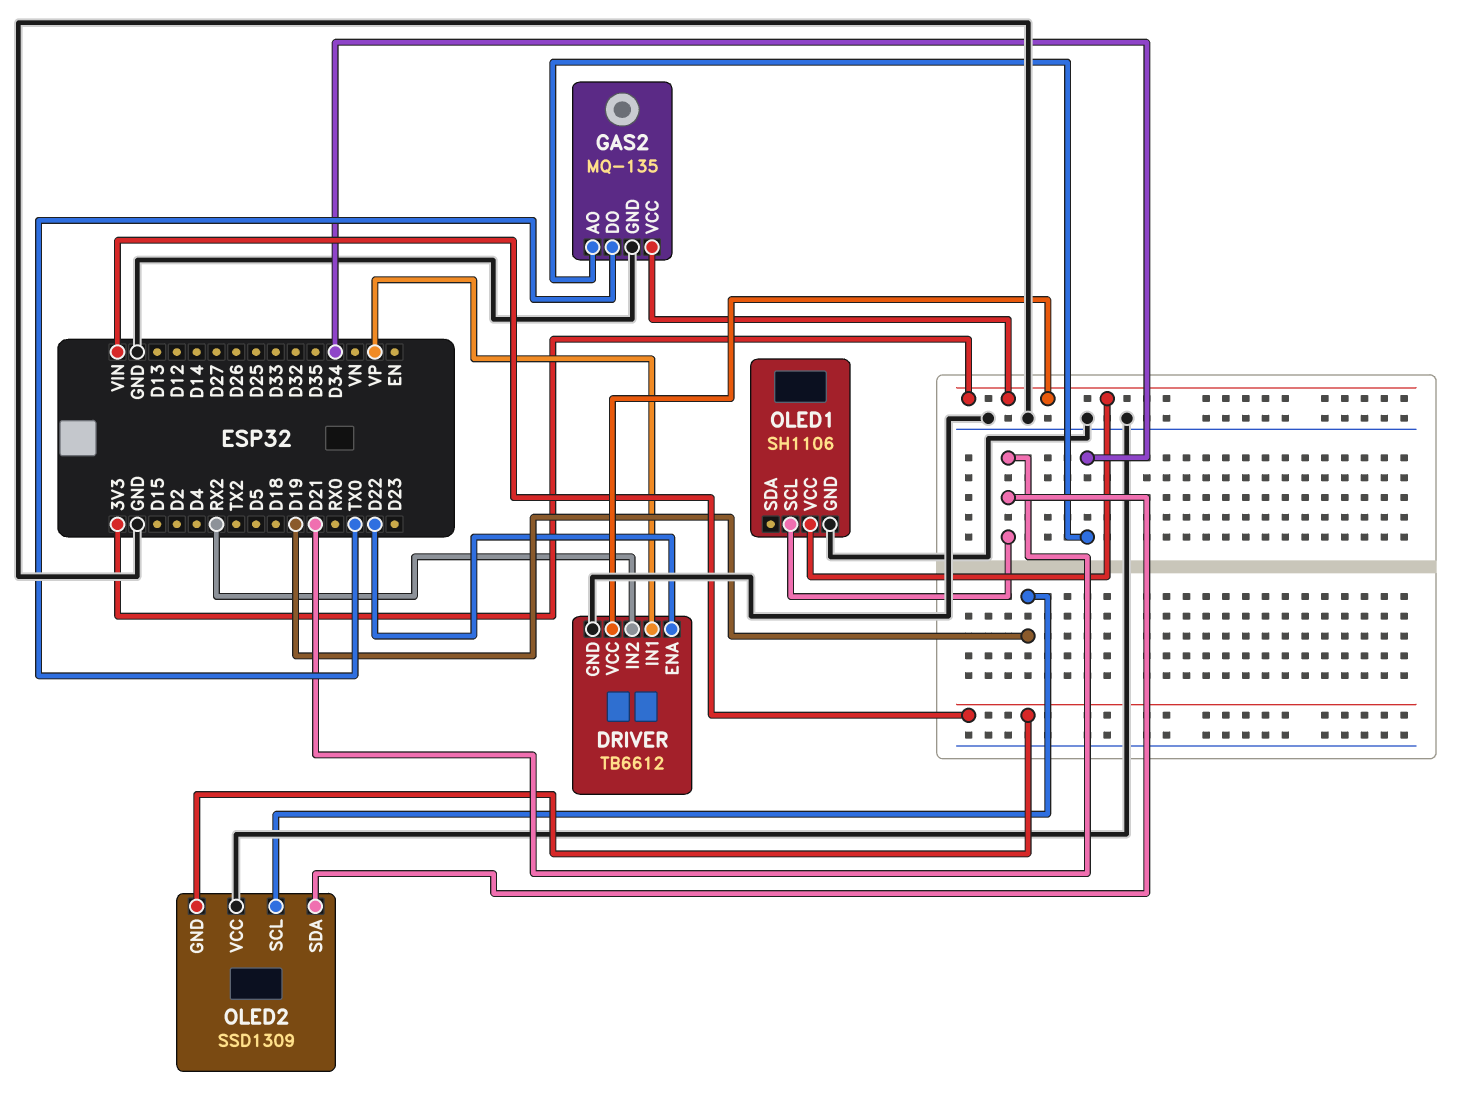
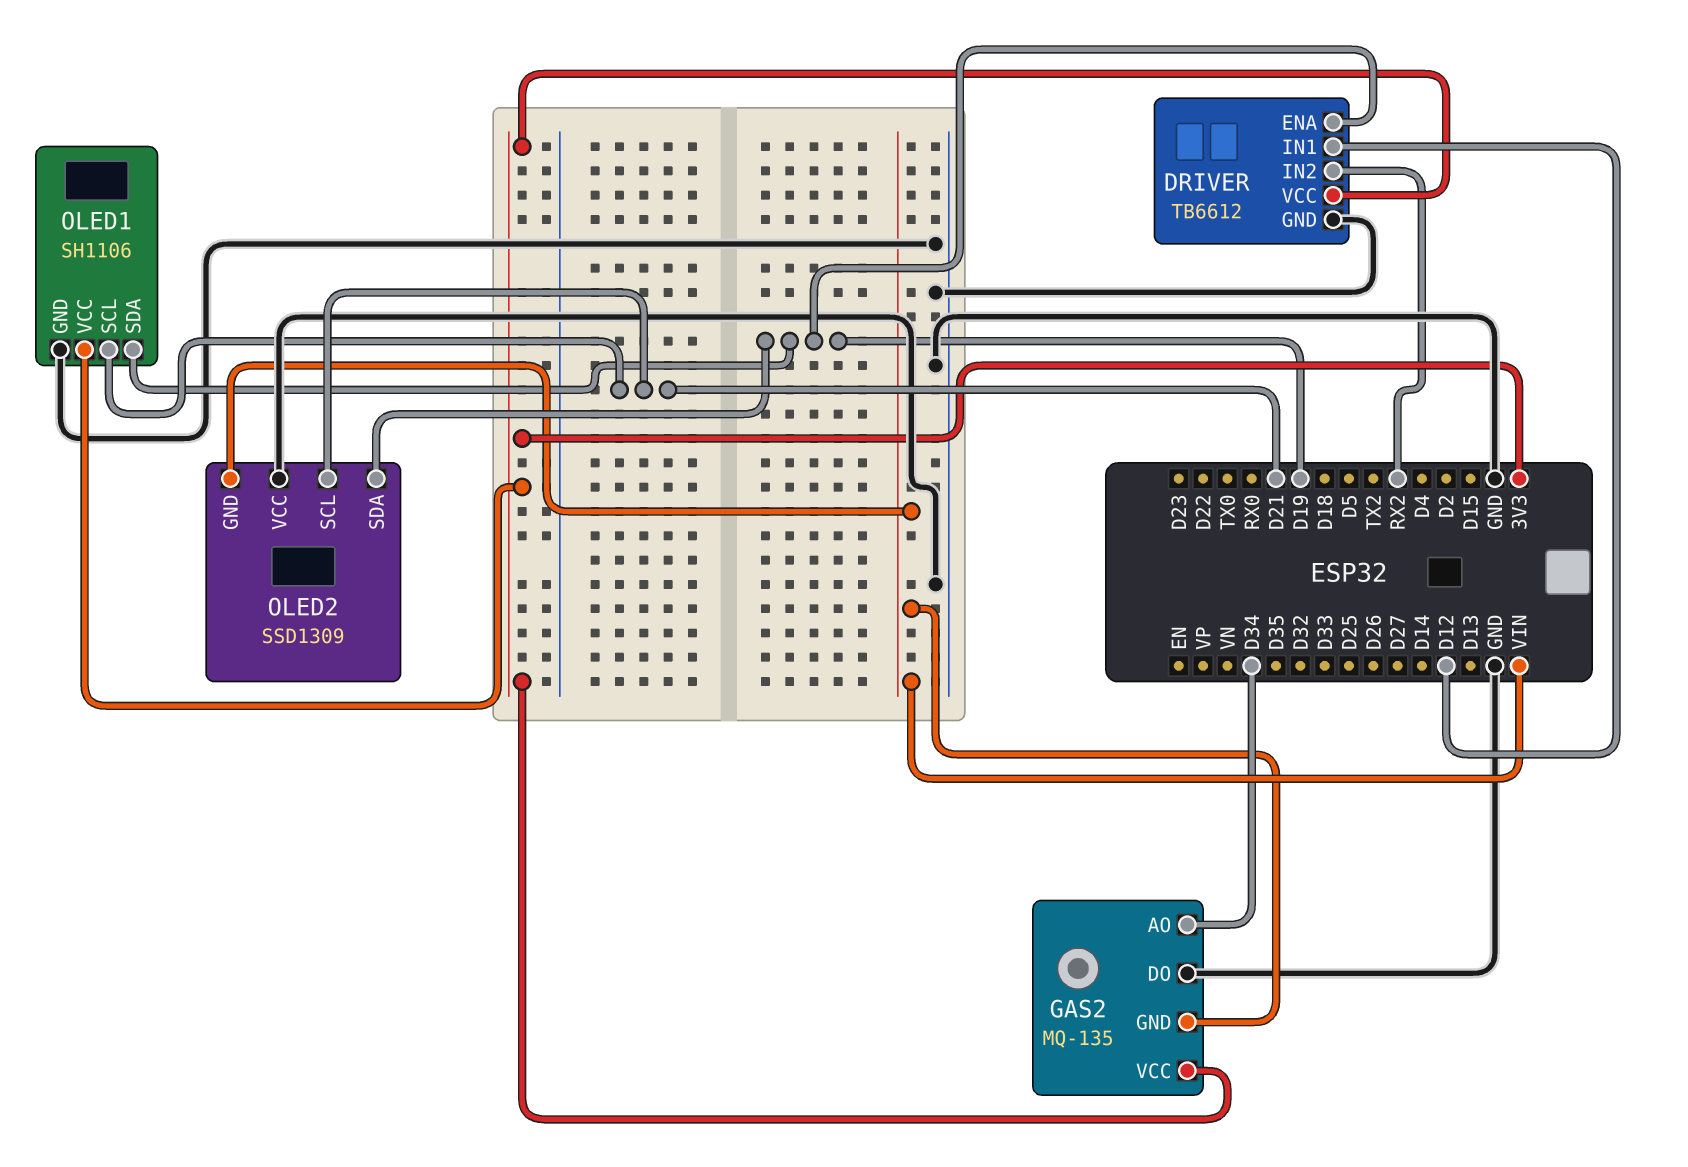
DRIVER pin ENA: D22 -> D19
DRIVER pin IN1: VP -> D12
GAS2 pin DO: TX0 -> GND
GAS2 pin GND: GND -> VIN
OLED1 pin SDA: none -> D19
OLED2 pin SCL: D19 -> D21
OLED2 pin SDA: D21 -> D19

